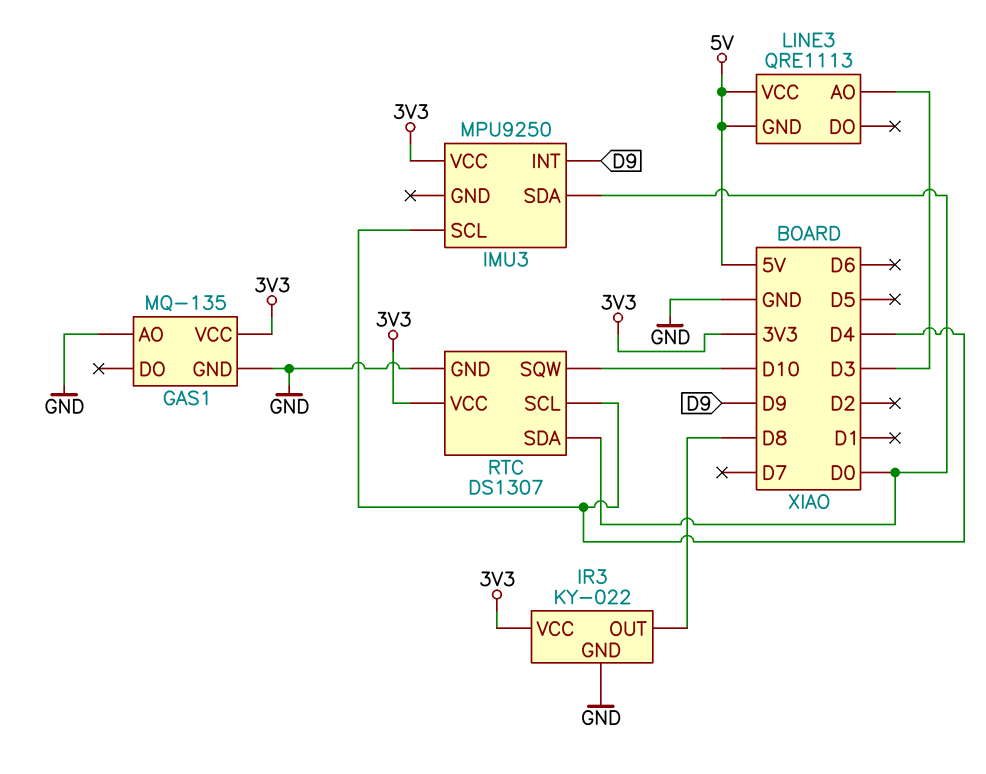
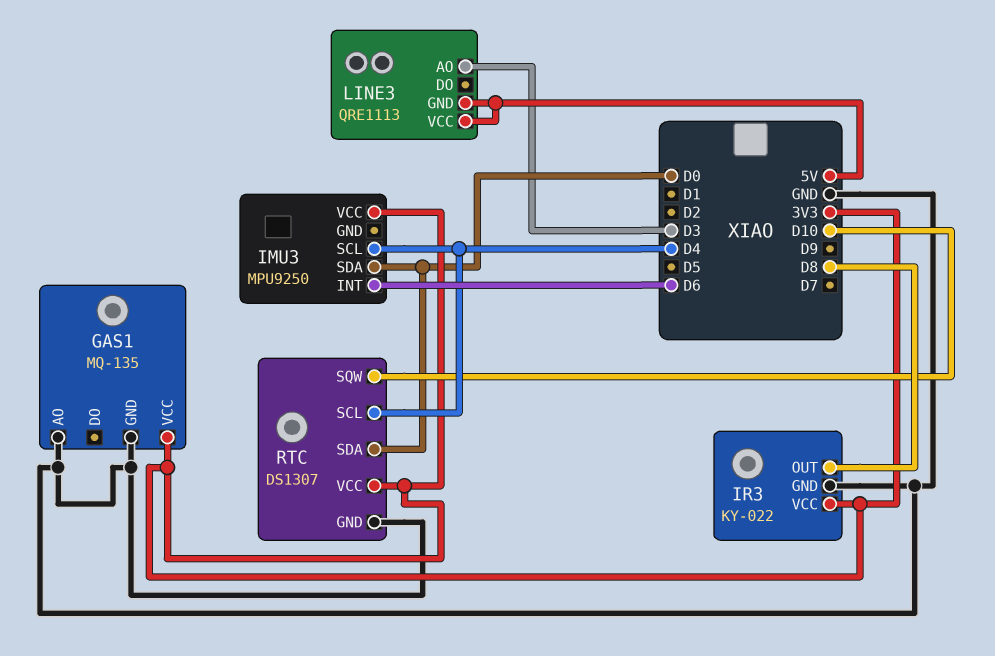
IMU3 pin INT: D9 -> D6

